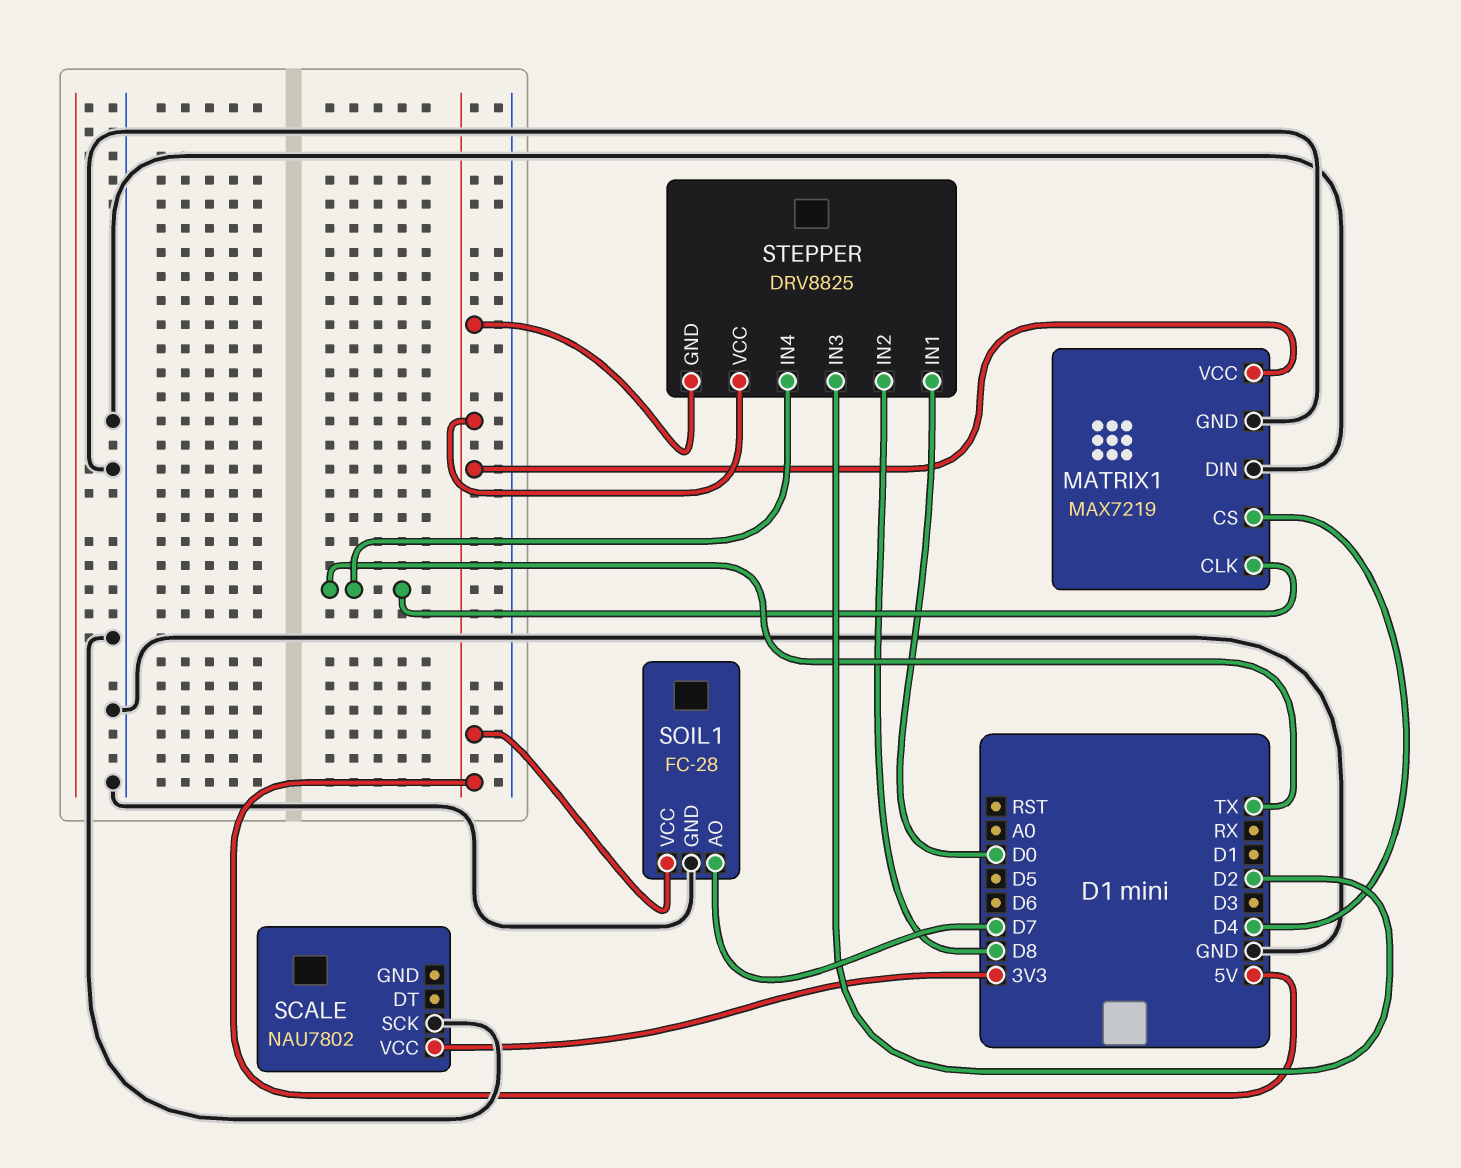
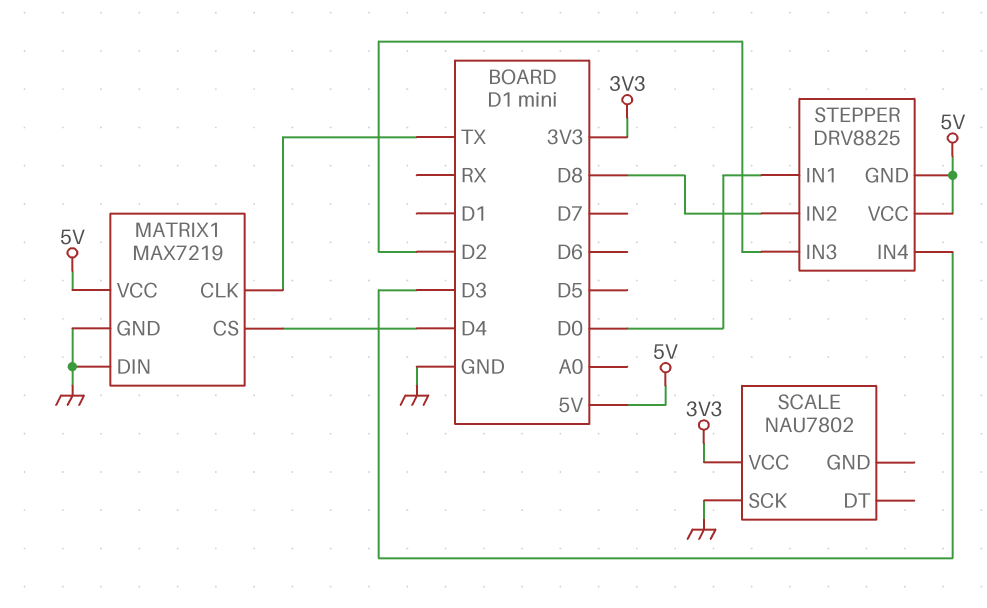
SOIL1: FC-28 -> none
SOIL1 pin AO: D7 -> none
SOIL1 pin GND: GND -> none
SOIL1 pin VCC: 5V -> none
STEPPER pin IN4: TX -> D3

